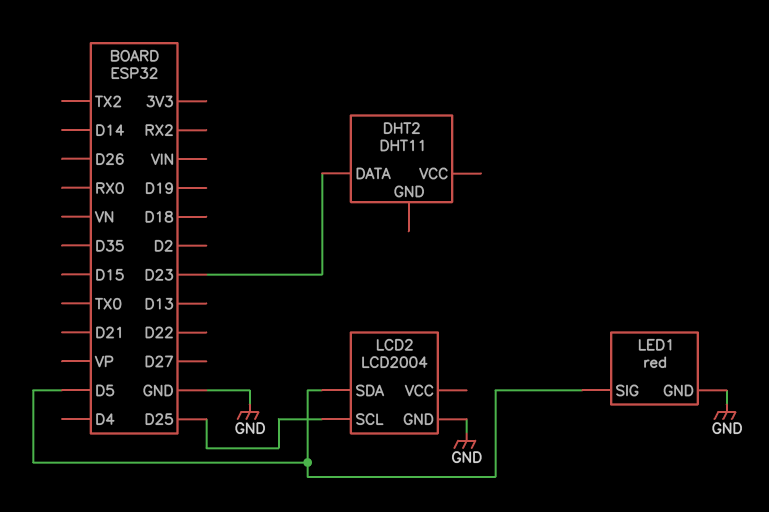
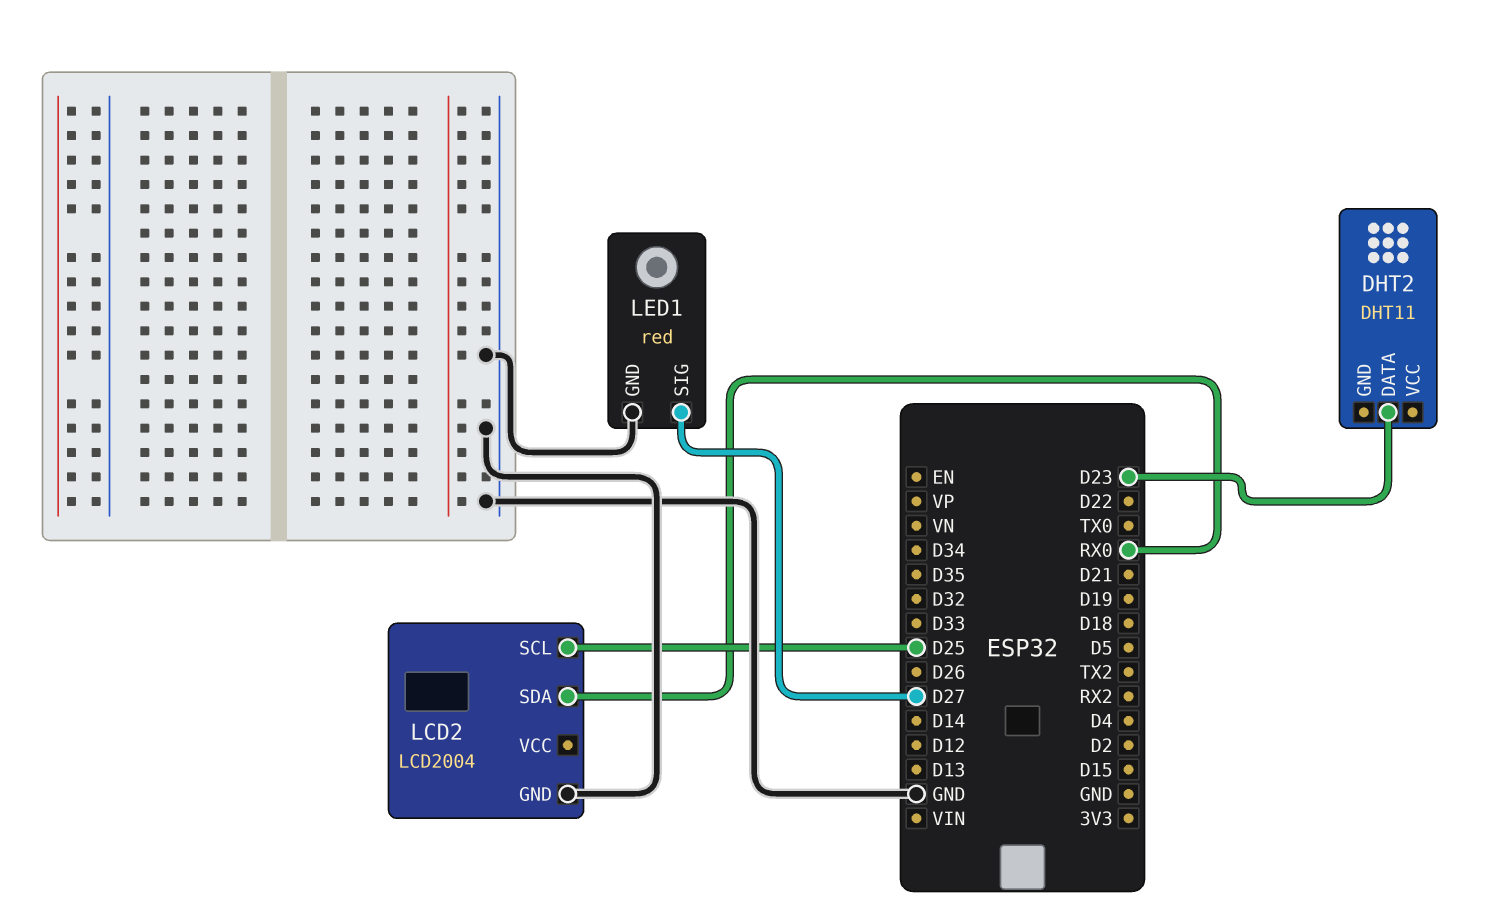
LCD2 pin SDA: D5 -> RX0
LED1 pin SIG: D5 -> D27

